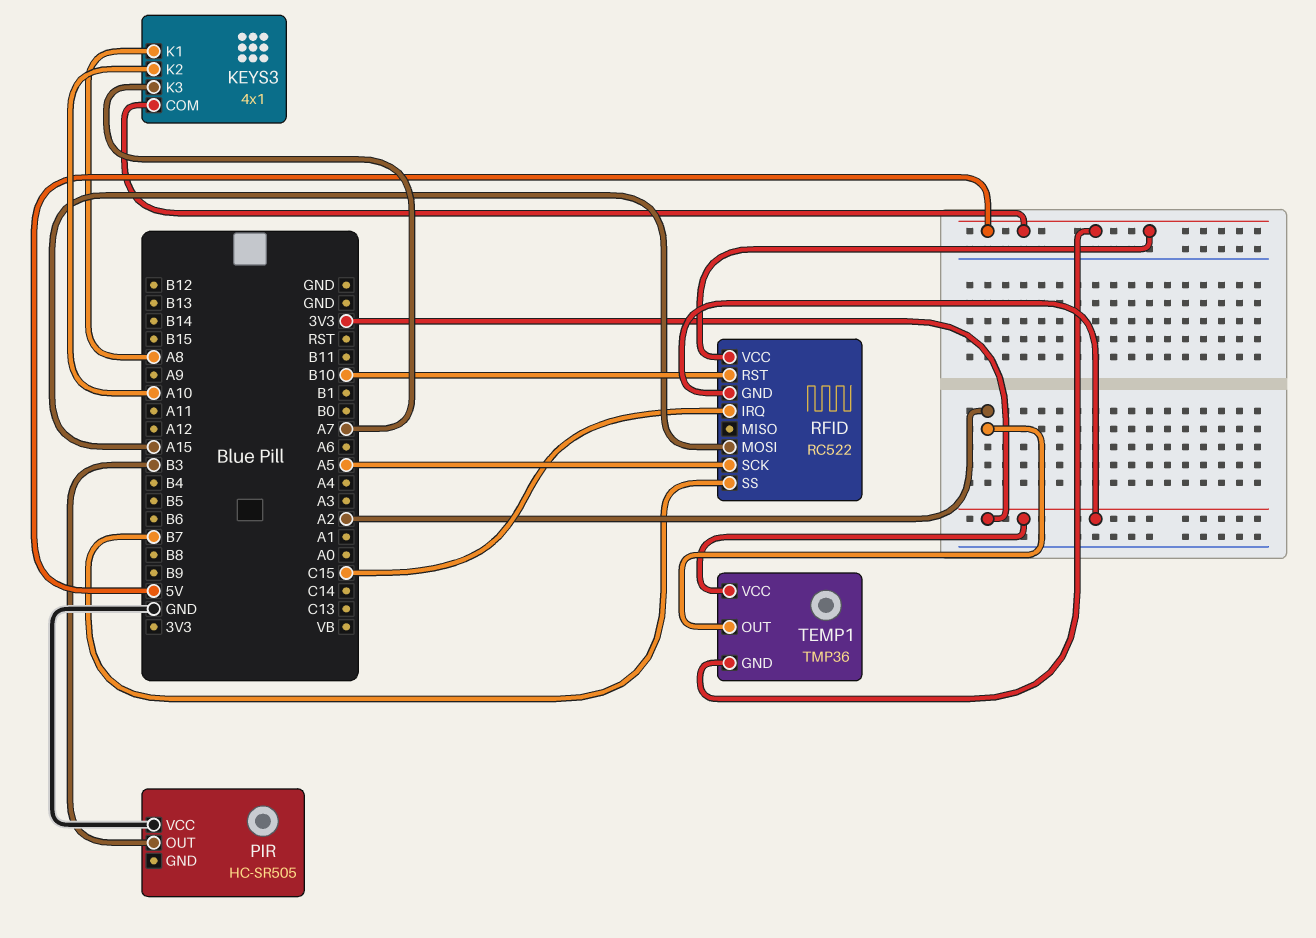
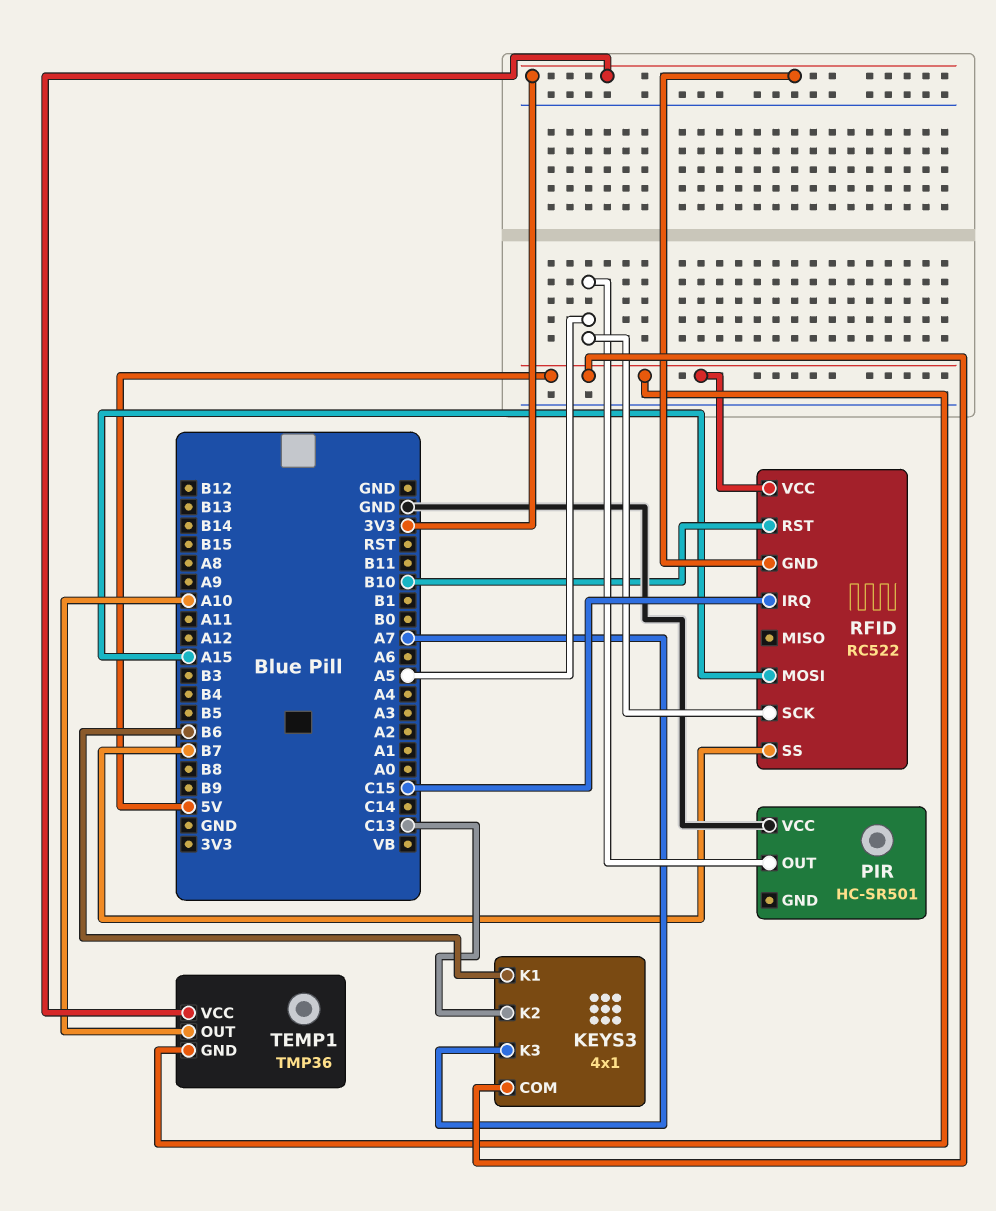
KEYS3 pin K1: A8 -> B6
KEYS3 pin K2: A10 -> C13
PIR: HC-SR505 -> HC-SR501
PIR pin OUT: B3 -> A5
TEMP1 pin OUT: A2 -> A10

